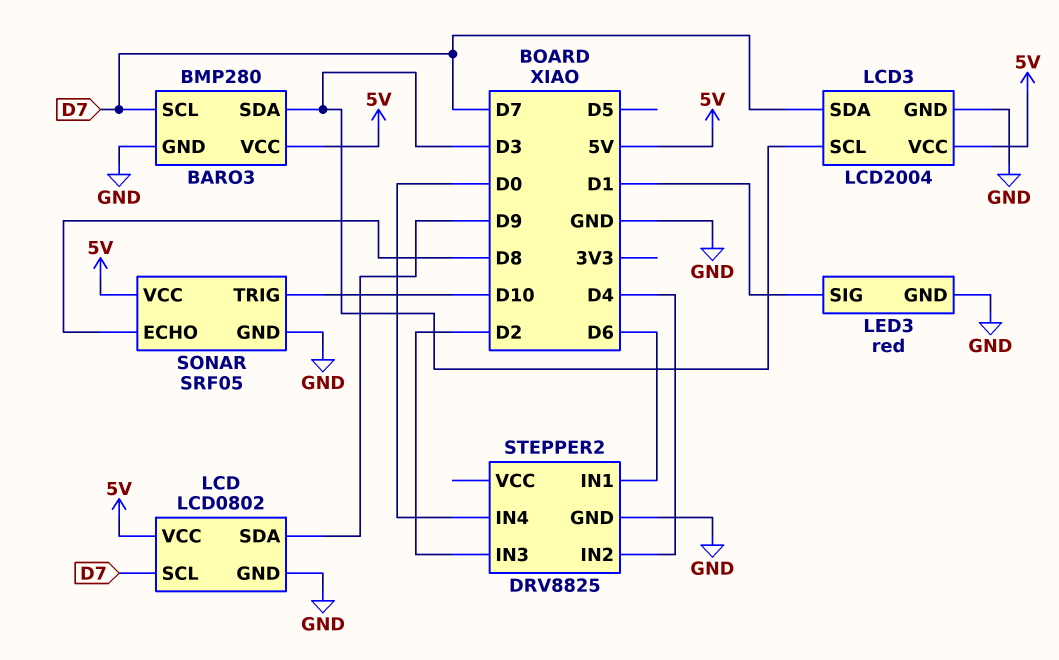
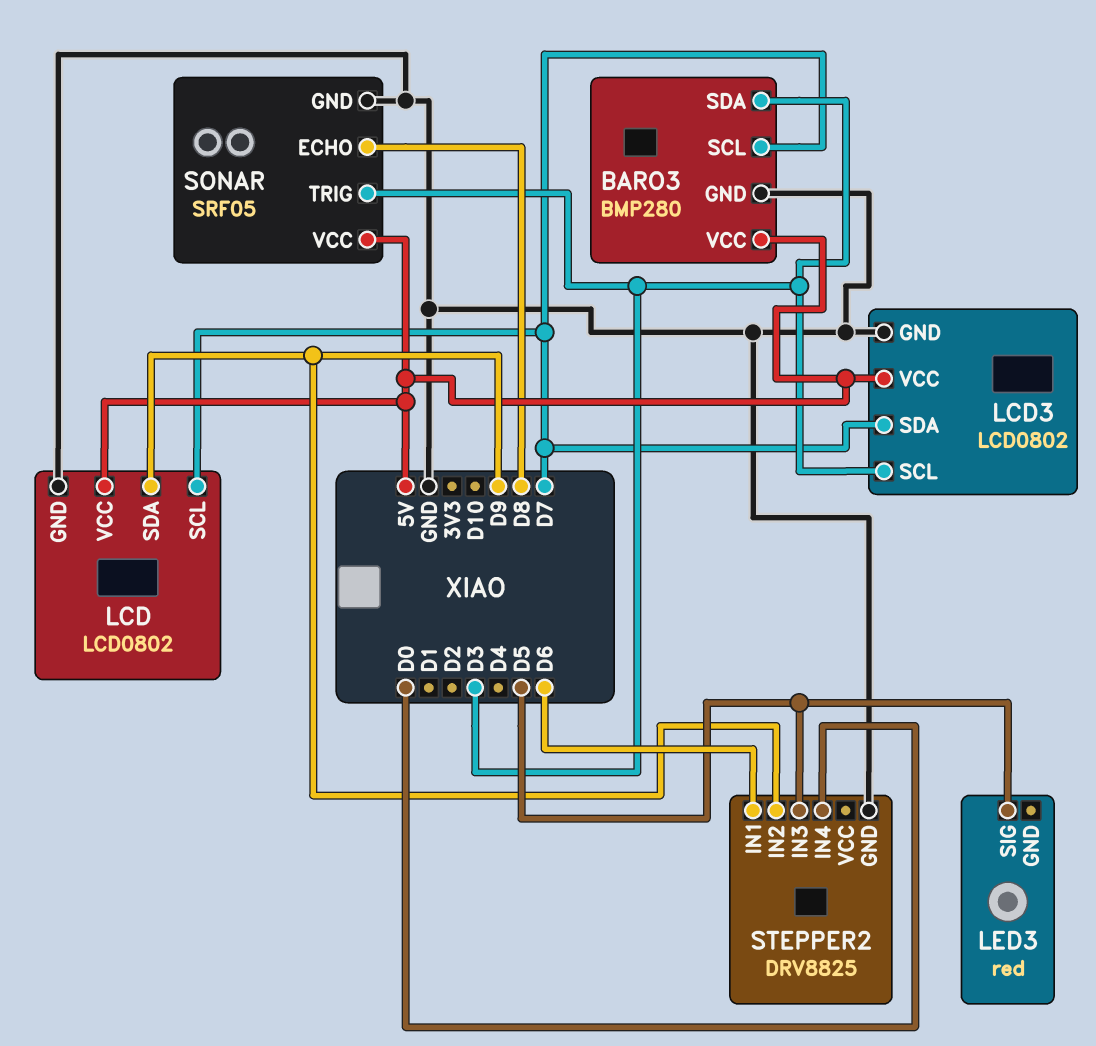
LCD3: LCD2004 -> LCD0802
LED3 pin GND: GND -> none
LED3 pin SIG: D1 -> D5
SONAR pin TRIG: D10 -> D3
STEPPER2 pin IN2: D4 -> D9
STEPPER2 pin IN3: D2 -> D5

